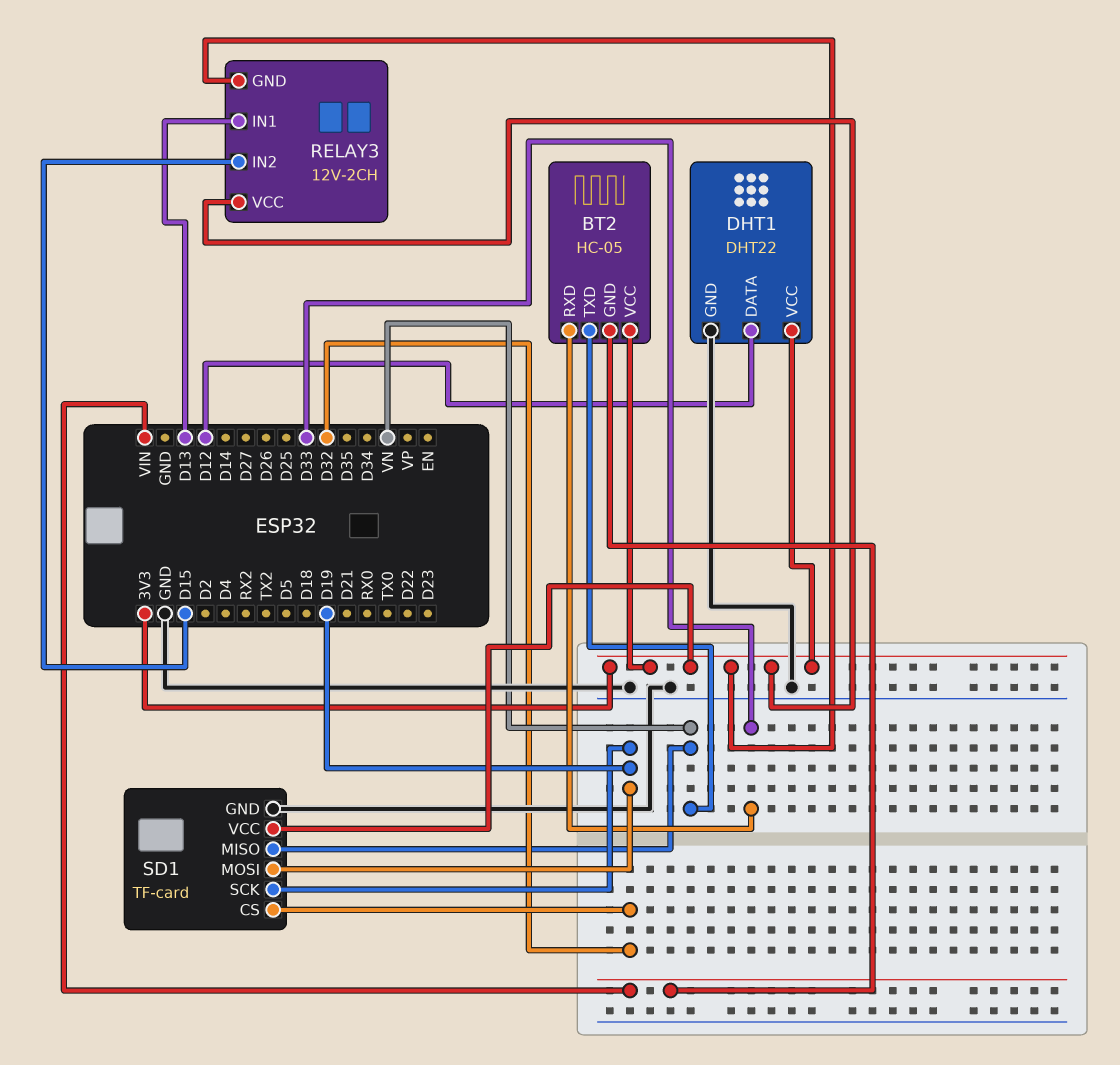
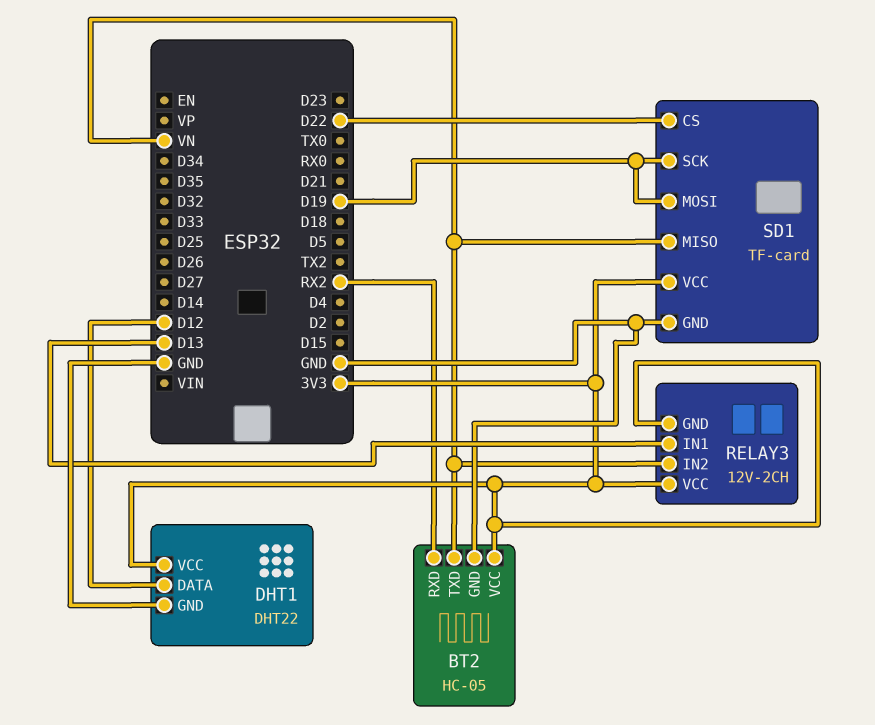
BT2 pin GND: VIN -> GND
BT2 pin RXD: D33 -> RX2
RELAY3 pin IN2: D15 -> VN
SD1 pin CS: D32 -> D22

